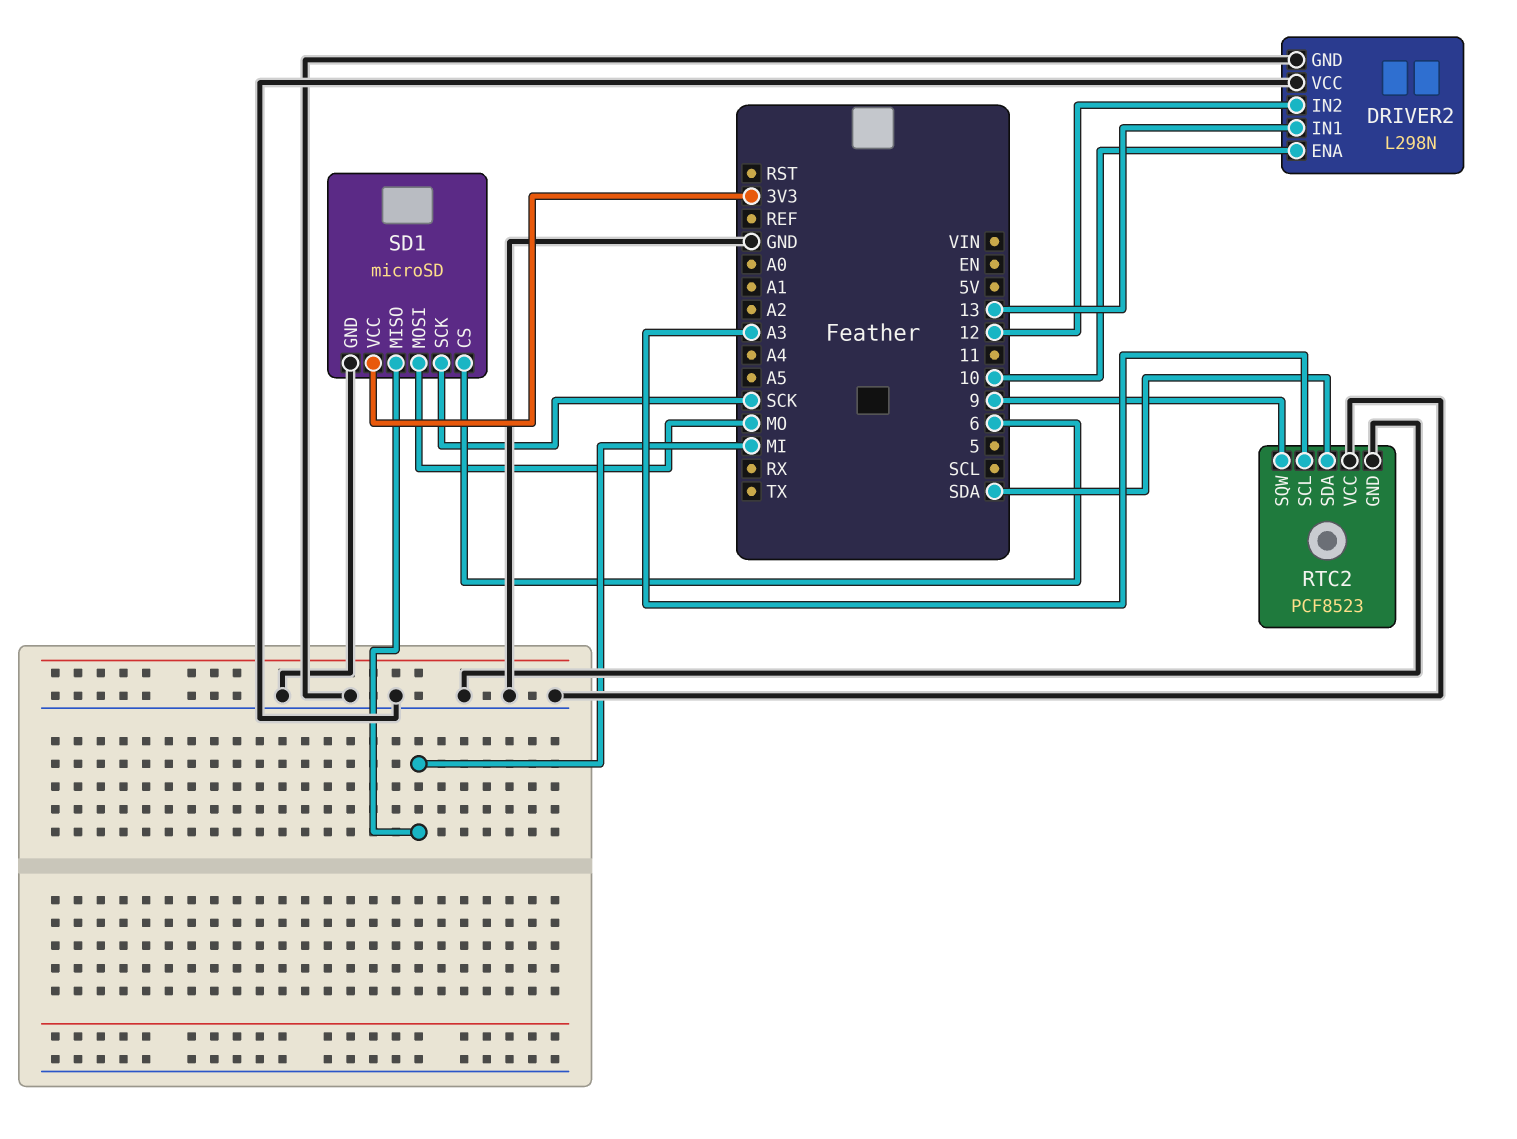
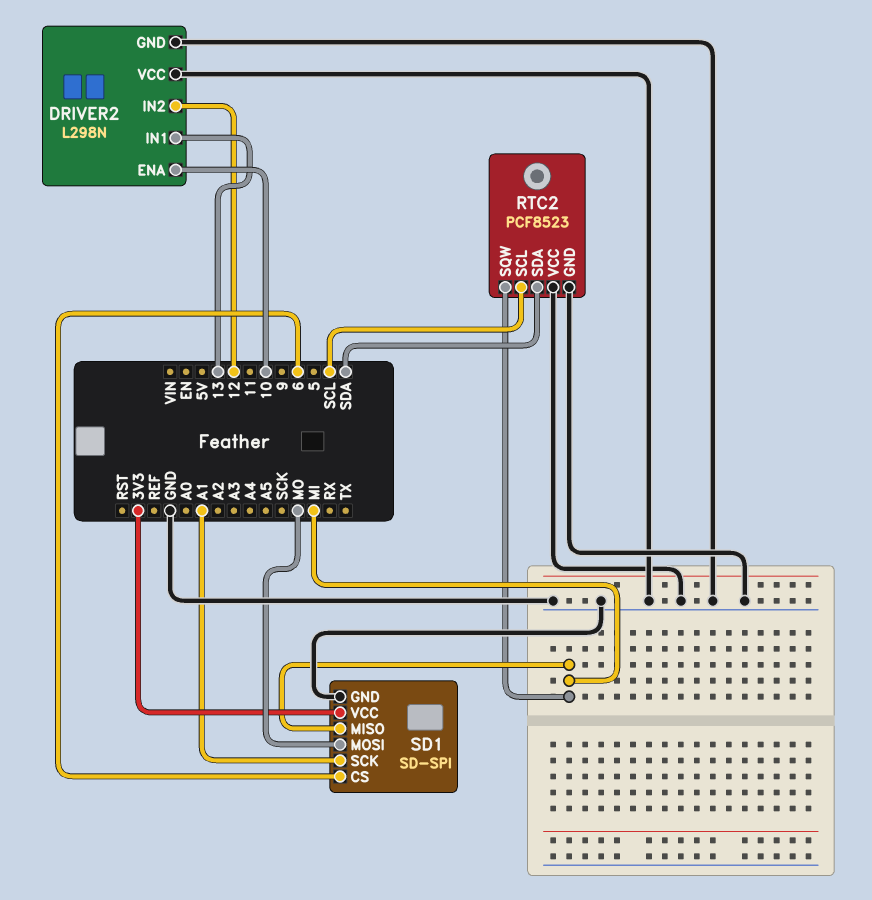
RTC2 pin SCL: A3 -> SCL
RTC2 pin SQW: 9 -> MI
SD1: microSD -> SD-SPI
SD1 pin SCK: SCK -> A1

